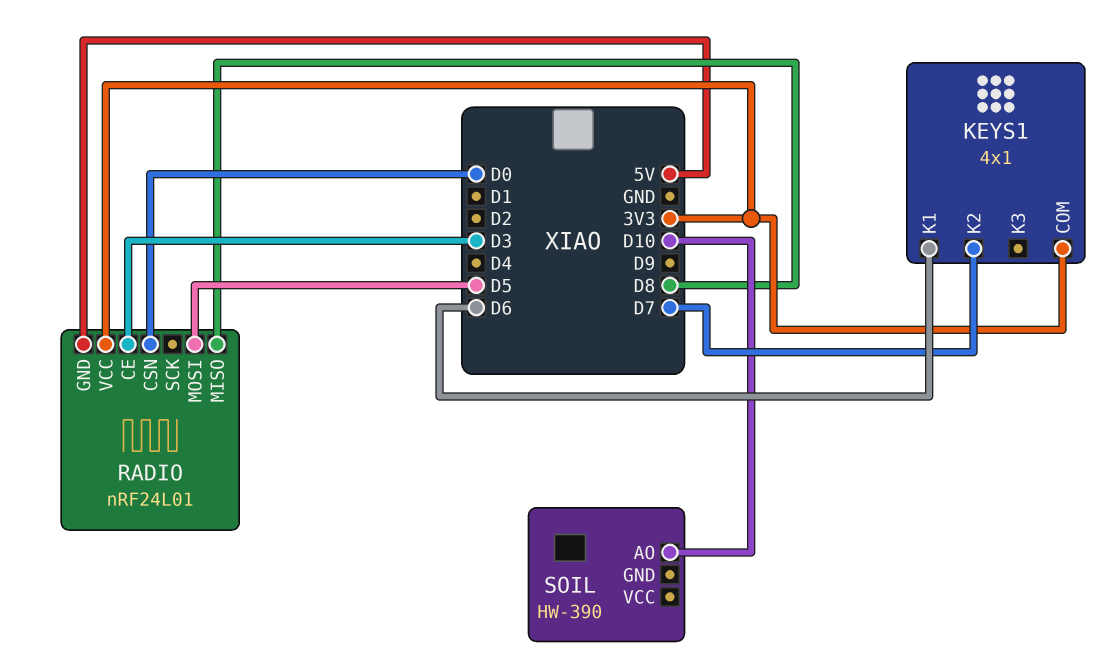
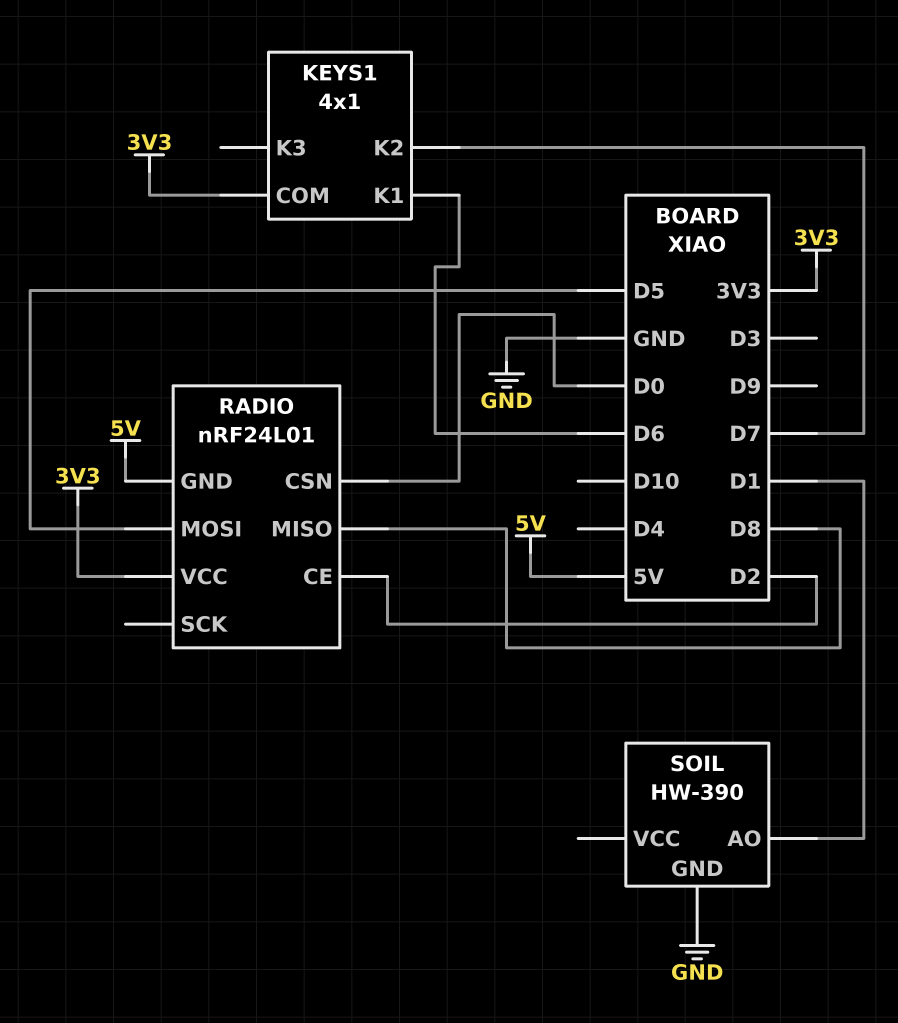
RADIO pin CE: D3 -> D2
SOIL pin AO: D10 -> D1
SOIL pin GND: none -> GND

